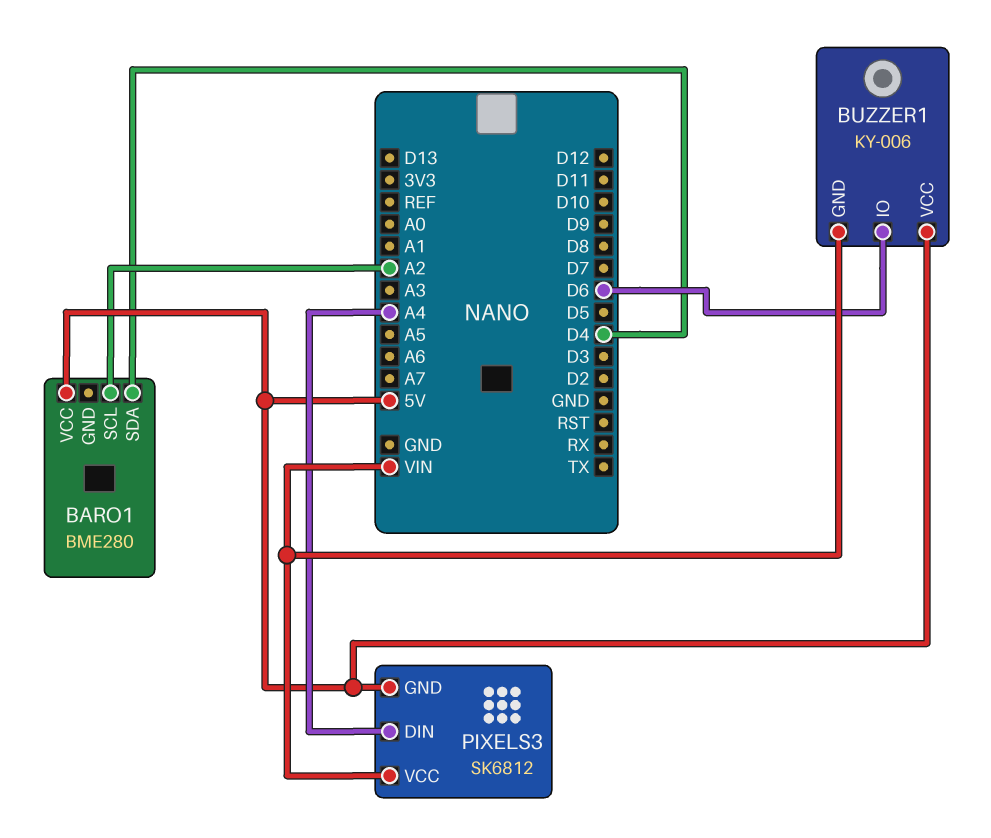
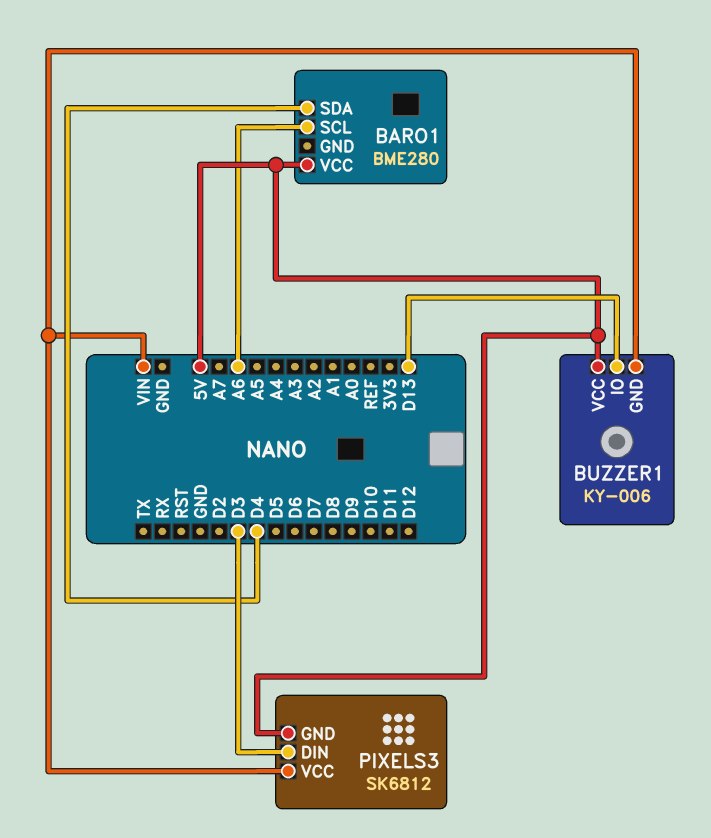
BARO1 pin SCL: A2 -> A6
BUZZER1 pin IO: D6 -> D13
PIXELS3 pin DIN: A4 -> D3

